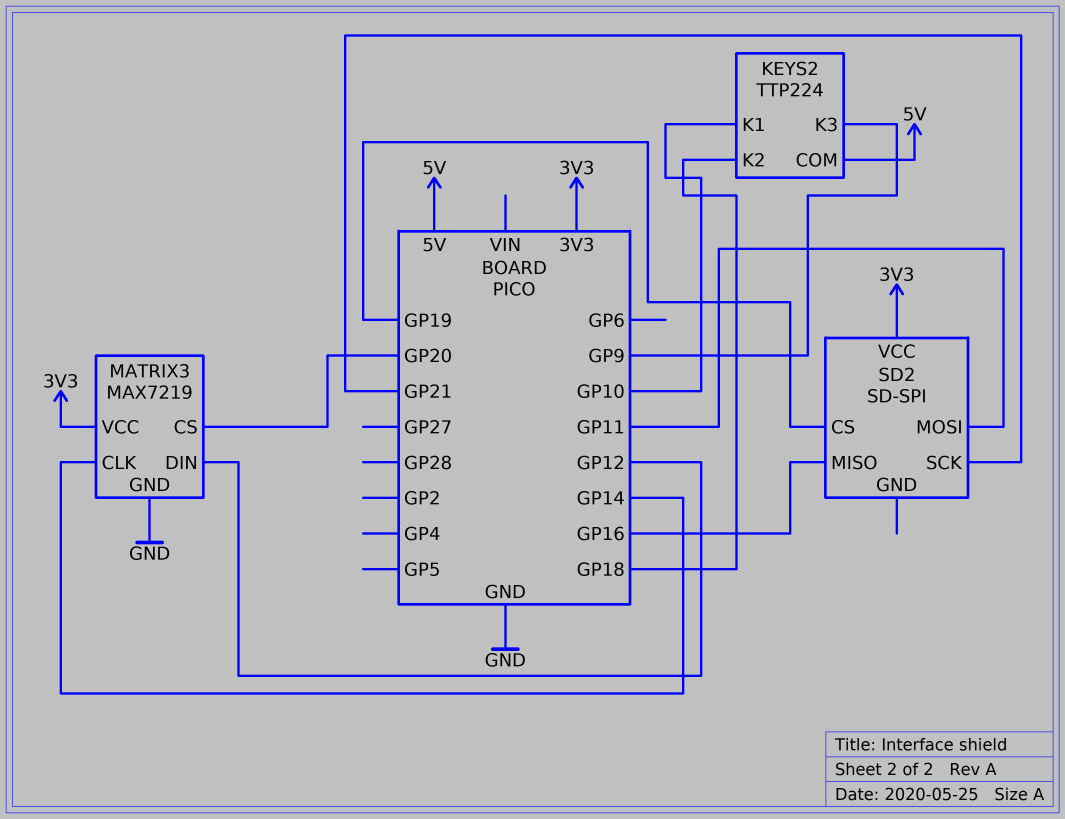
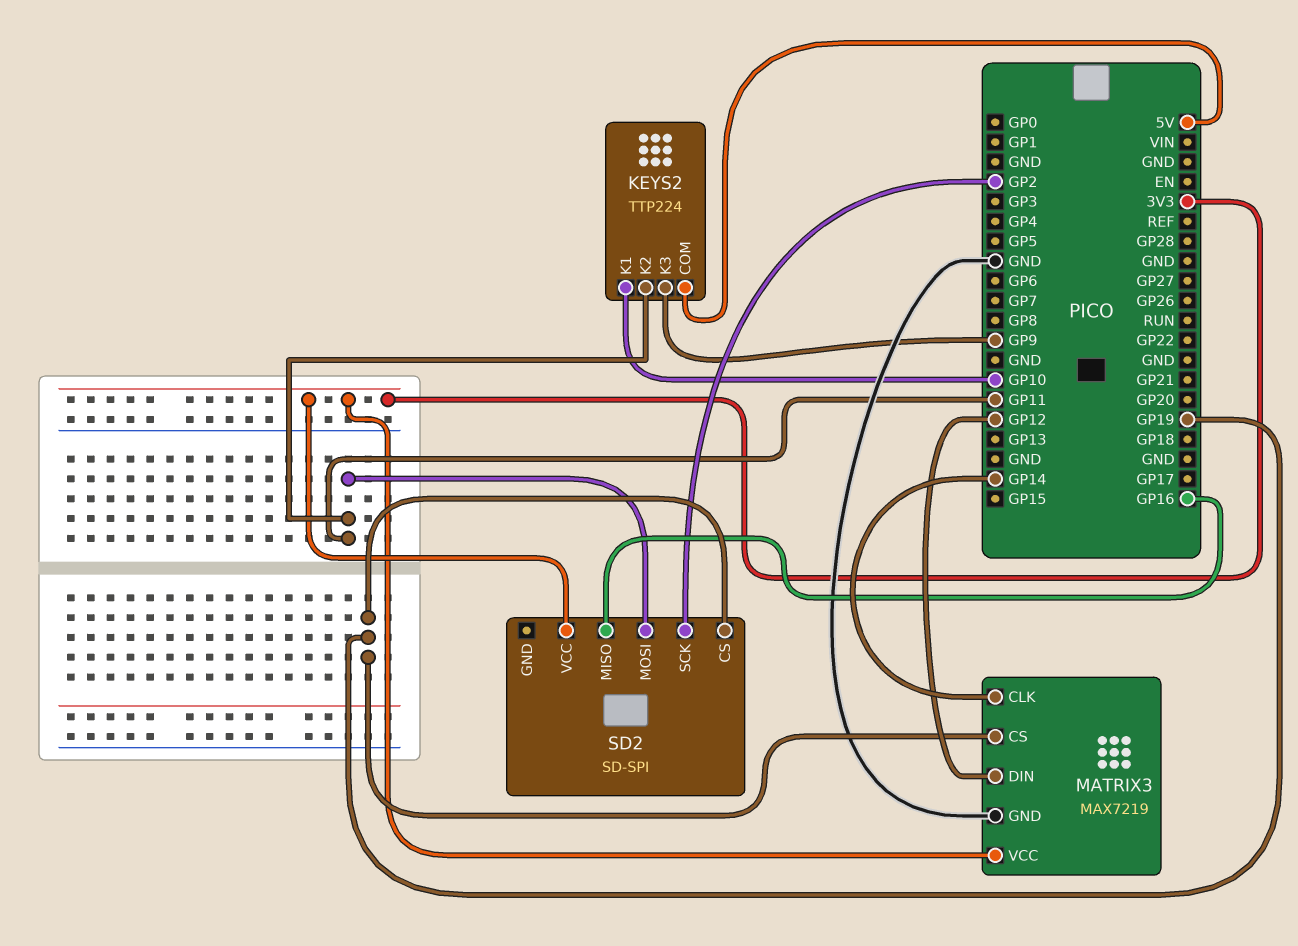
KEYS2 pin K2: GP18 -> GP11
MATRIX3 pin CS: GP20 -> GP19
SD2 pin SCK: GP21 -> GP2

